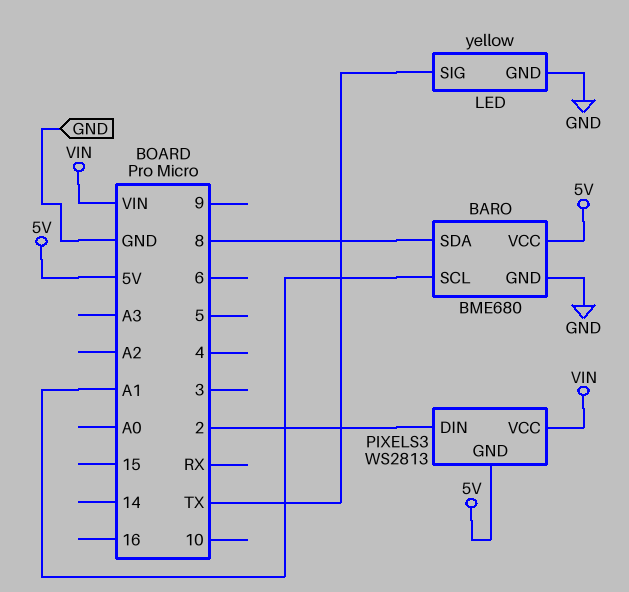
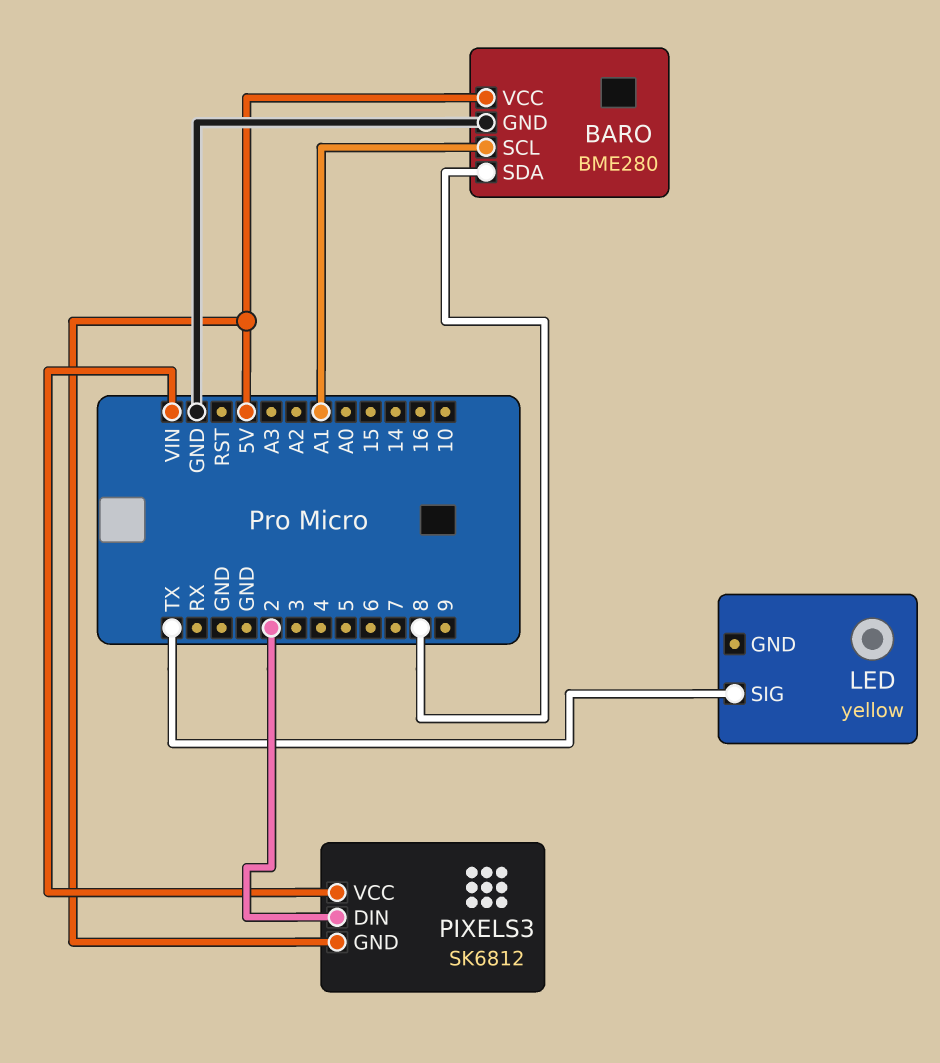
BARO: BME680 -> BME280
LED pin GND: GND -> none
PIXELS3: WS2813 -> SK6812

